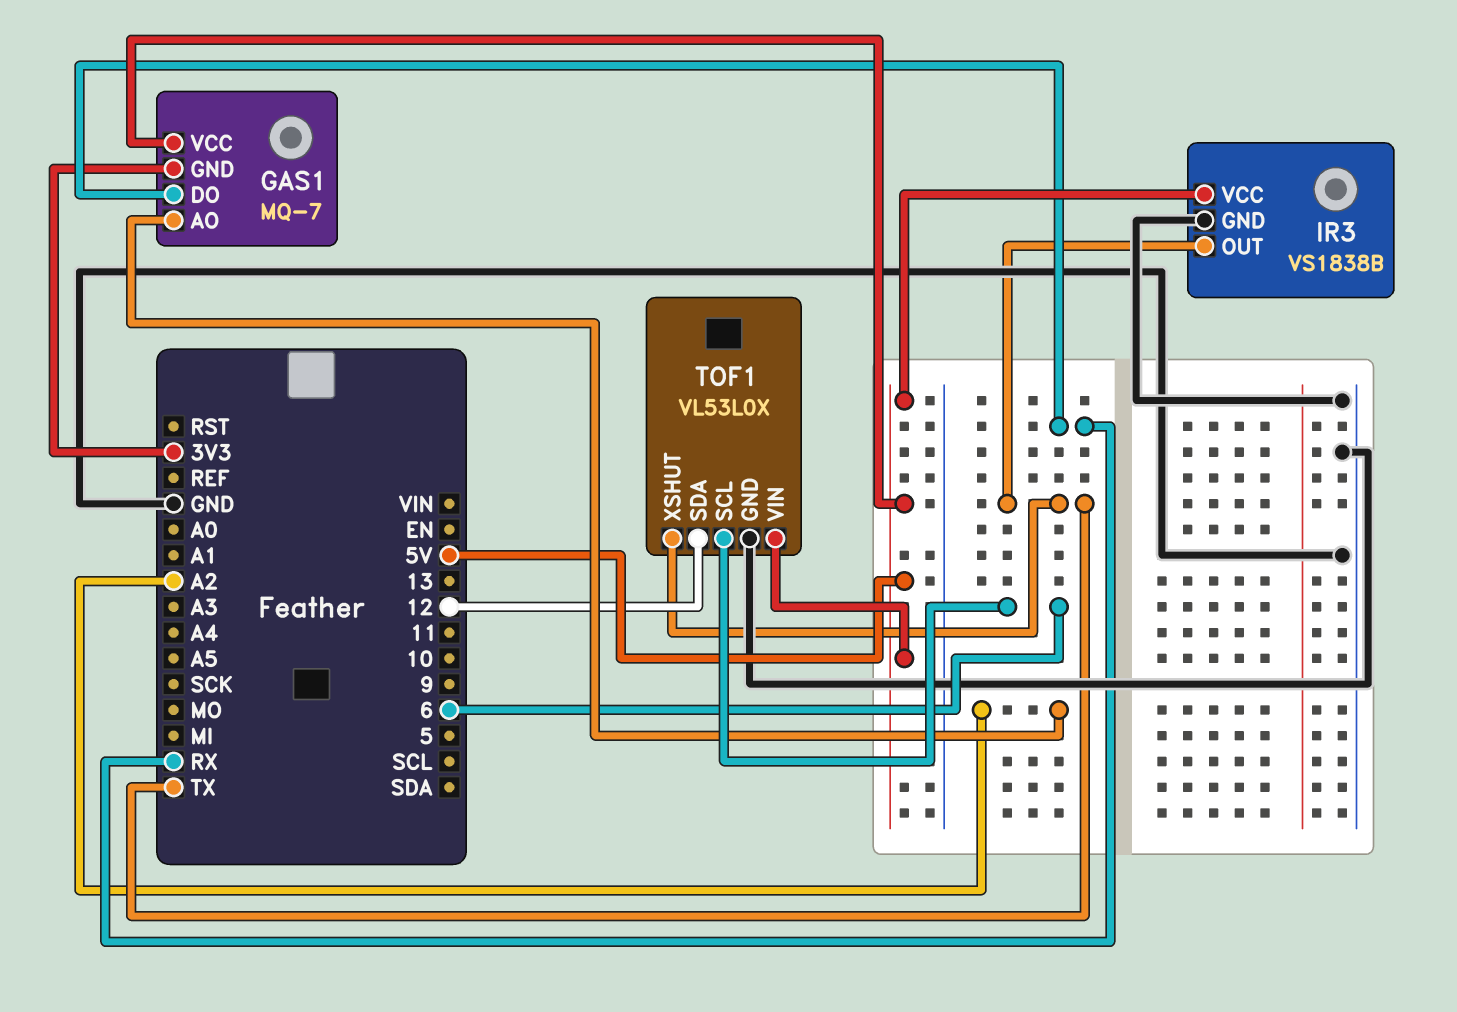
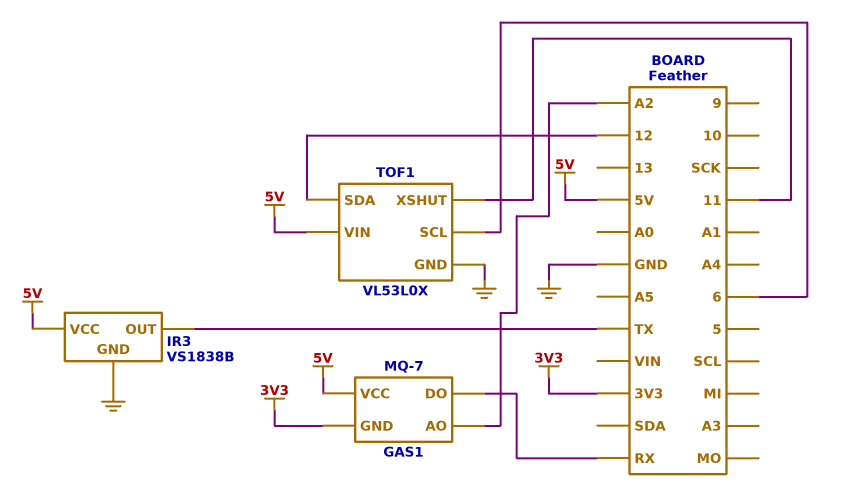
TOF1 pin XSHUT: TX -> 11

